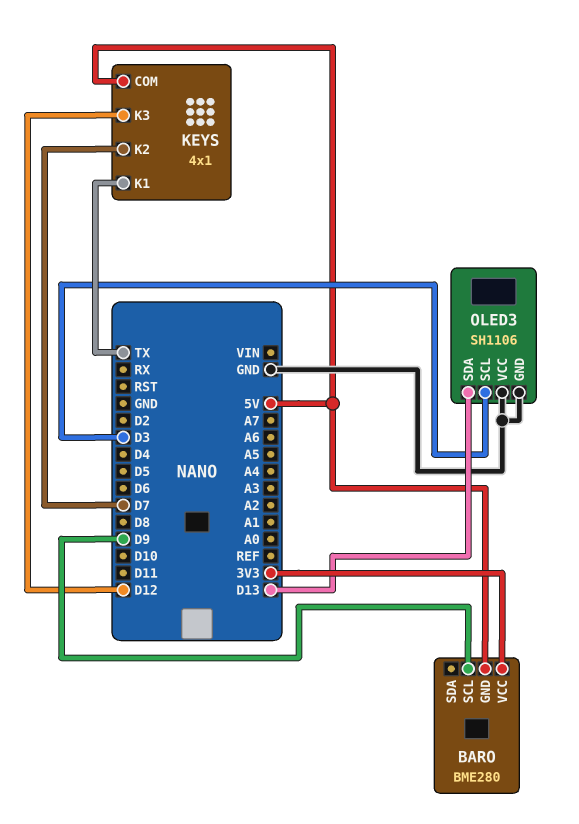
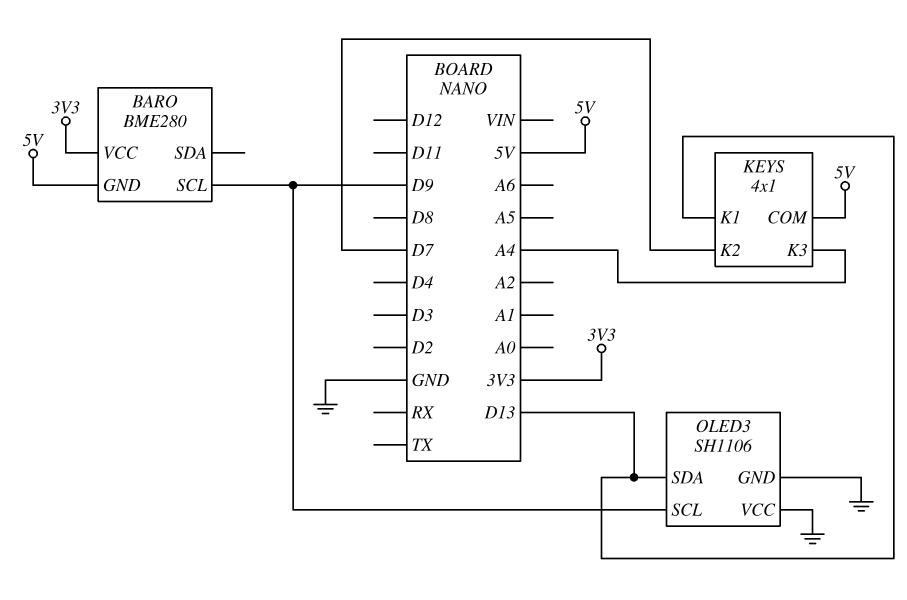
KEYS pin K1: TX -> D13
KEYS pin K3: D12 -> A4
OLED3 pin SCL: D3 -> D9

